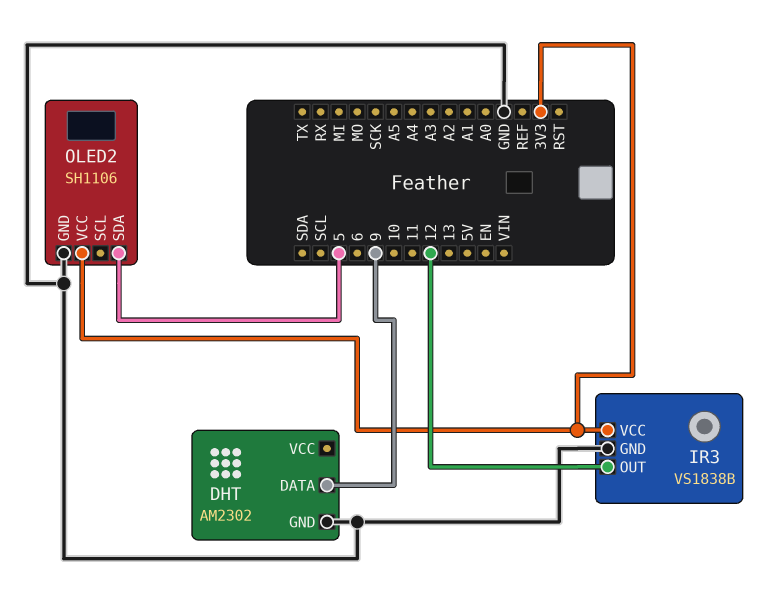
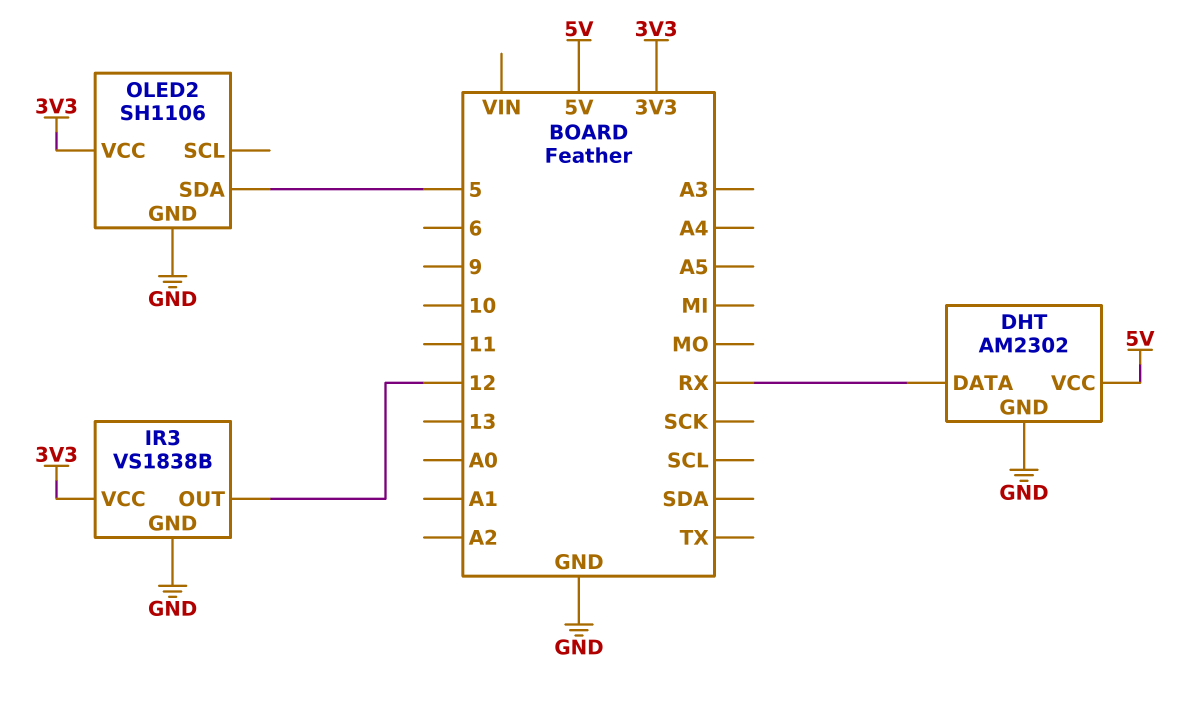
DHT pin DATA: 9 -> RX
DHT pin VCC: none -> 5V

